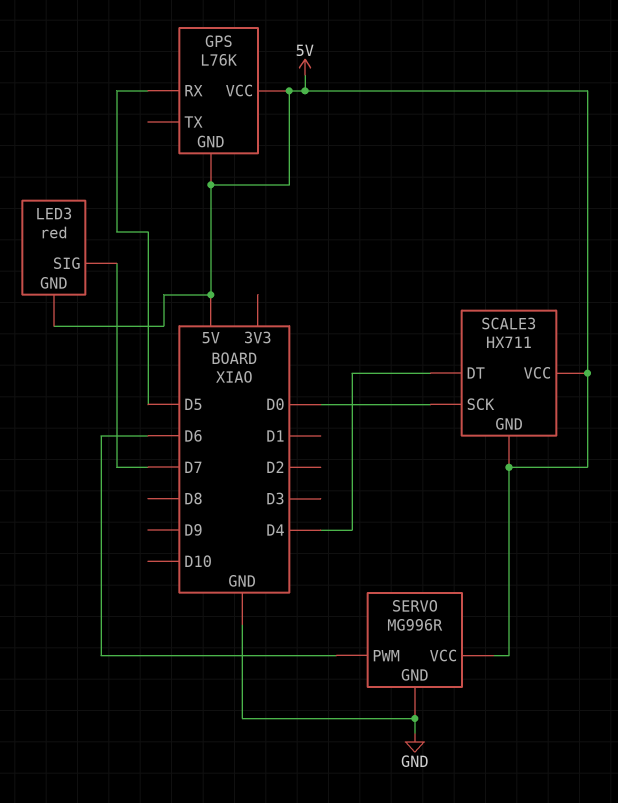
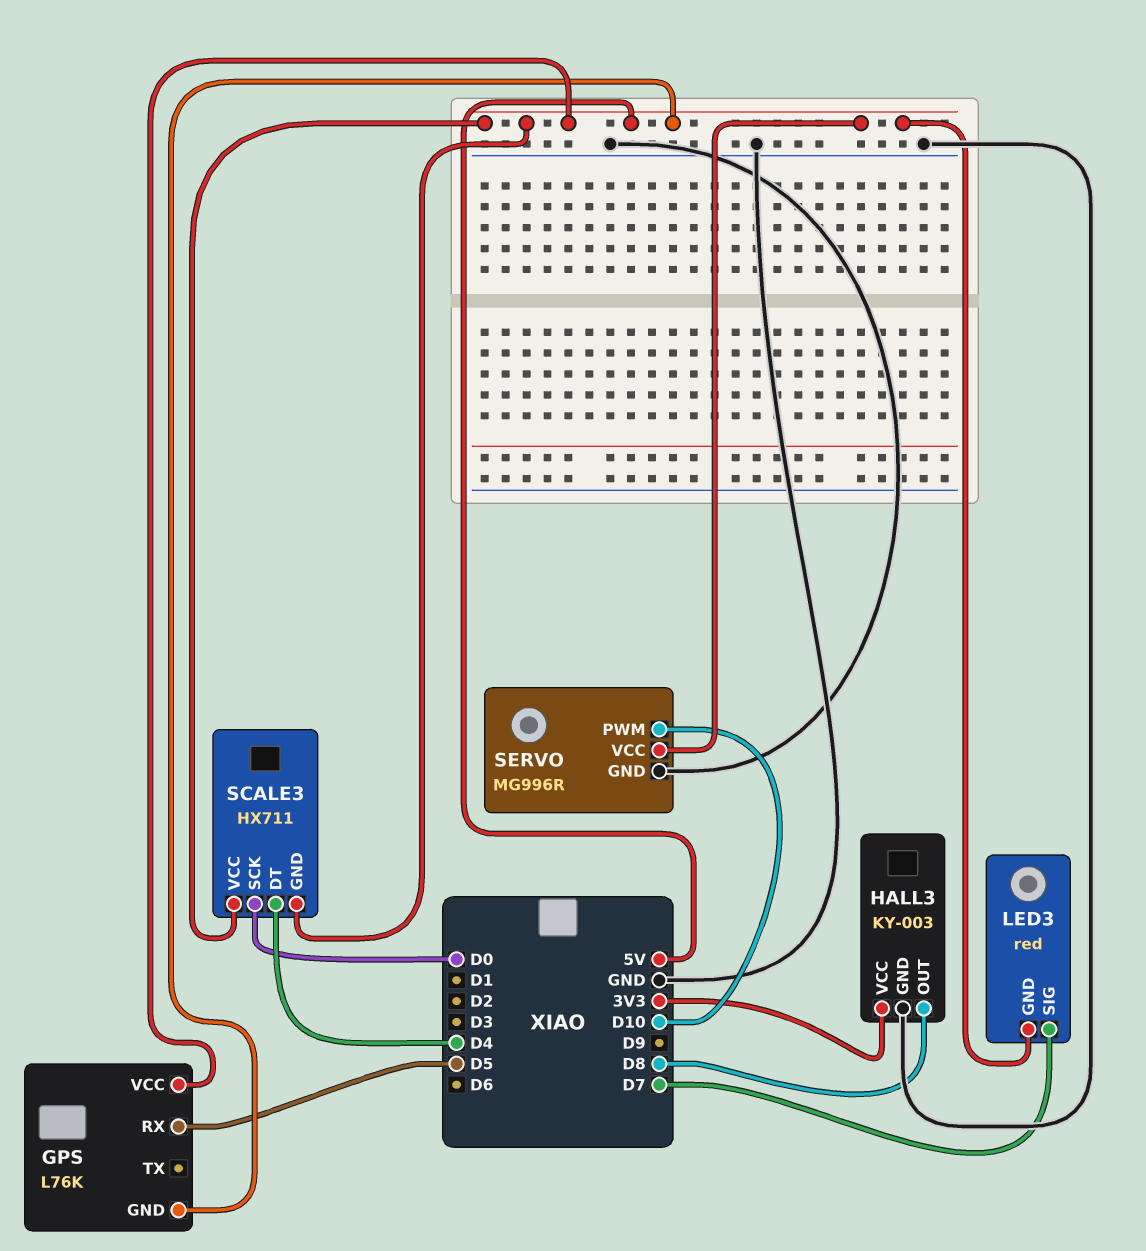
HALL3: none -> KY-003
HALL3 pin GND: none -> GND
HALL3 pin OUT: none -> D8
HALL3 pin VCC: none -> 3V3
SERVO pin PWM: D6 -> D10

